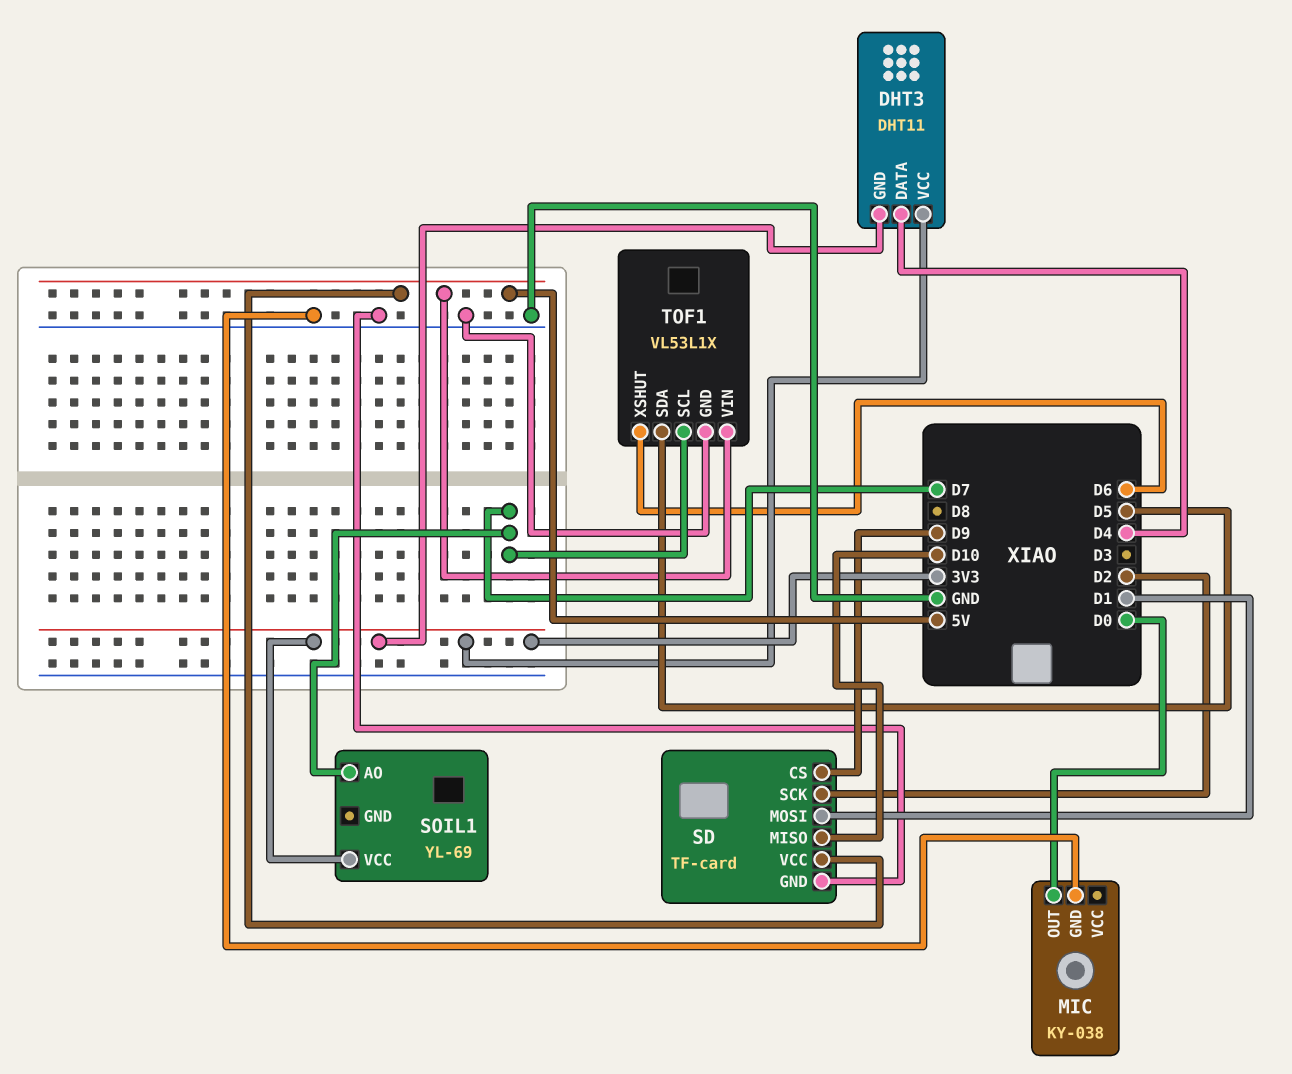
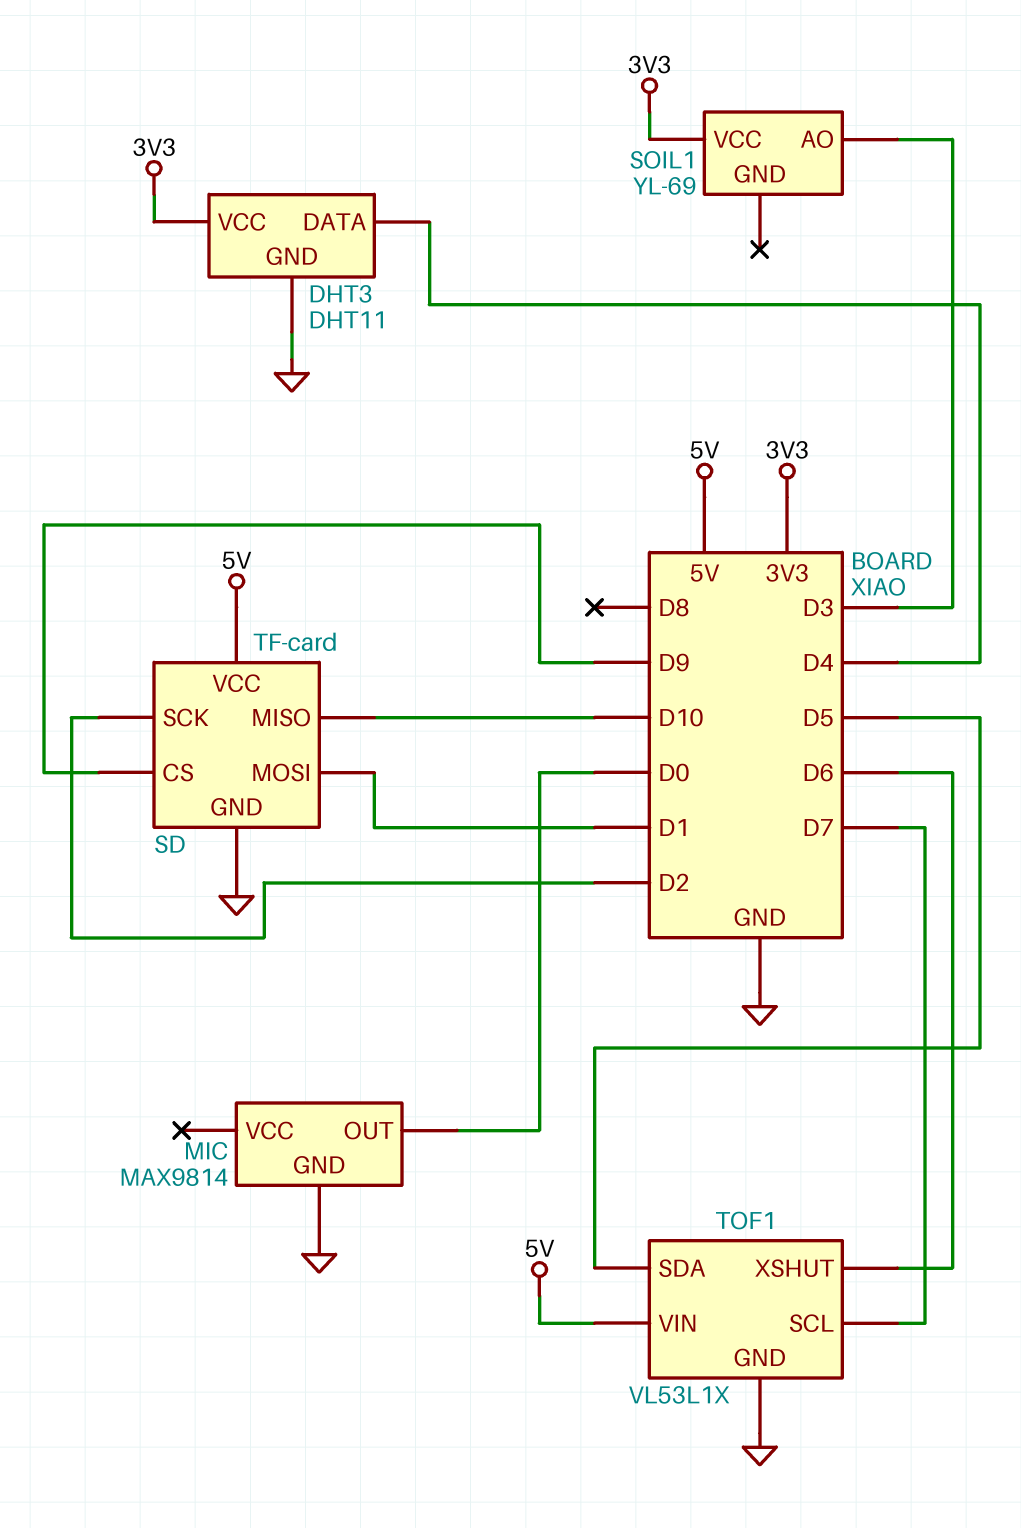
DHT3 pin GND: 3V3 -> GND
MIC: KY-038 -> MAX9814
SOIL1 pin AO: D7 -> D3

